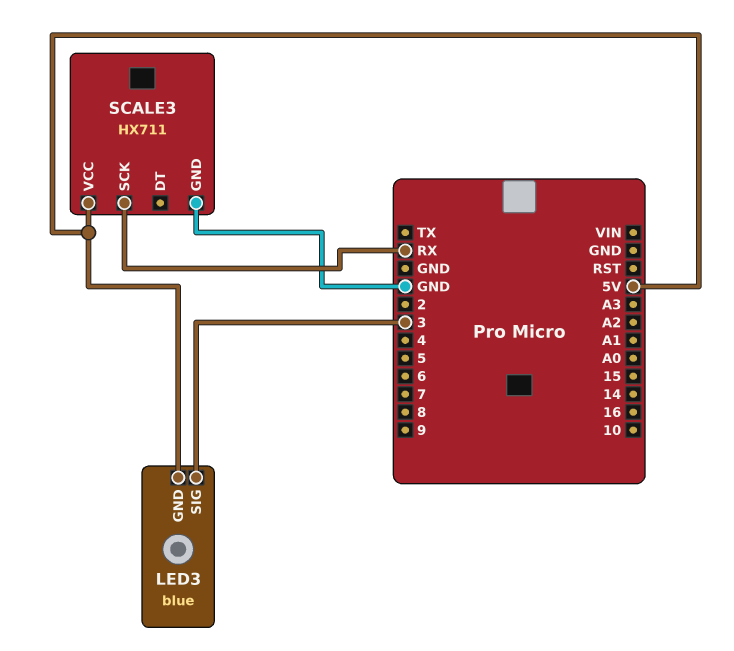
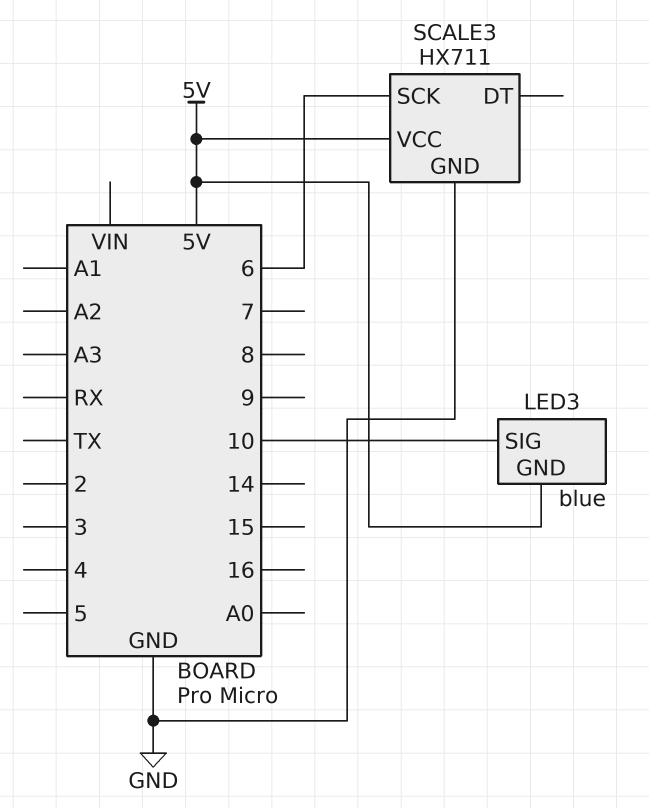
LED3 pin SIG: 3 -> 10
SCALE3 pin SCK: RX -> 6

